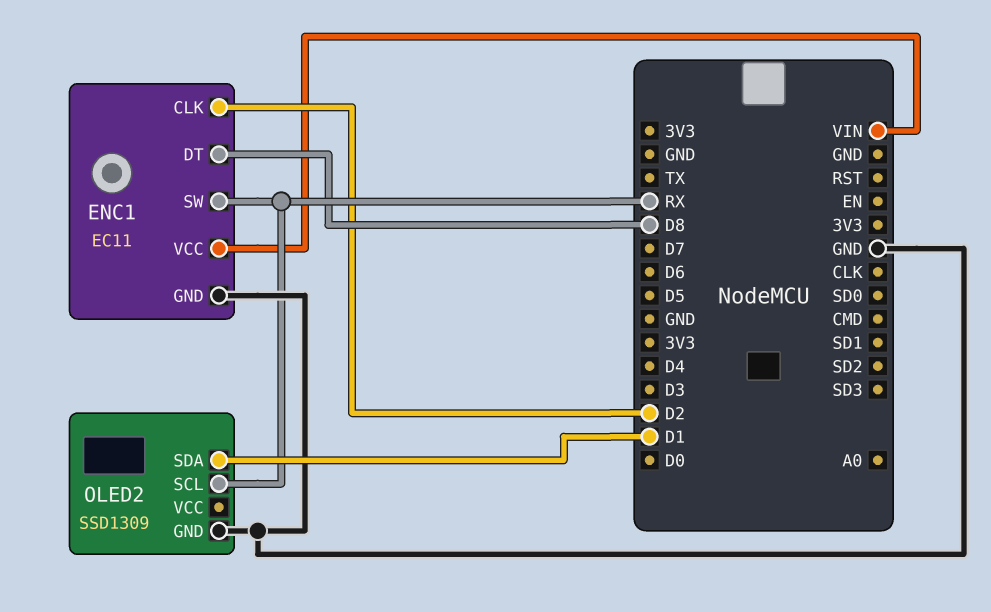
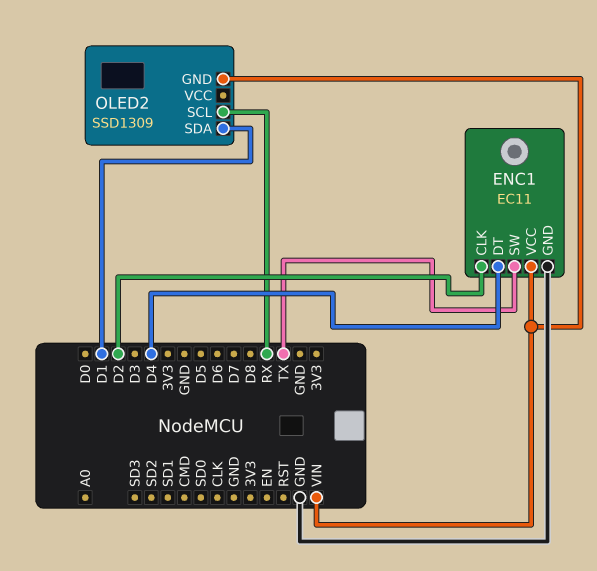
ENC1 pin DT: D8 -> D4
ENC1 pin SW: RX -> TX
OLED2 pin GND: GND -> VIN

